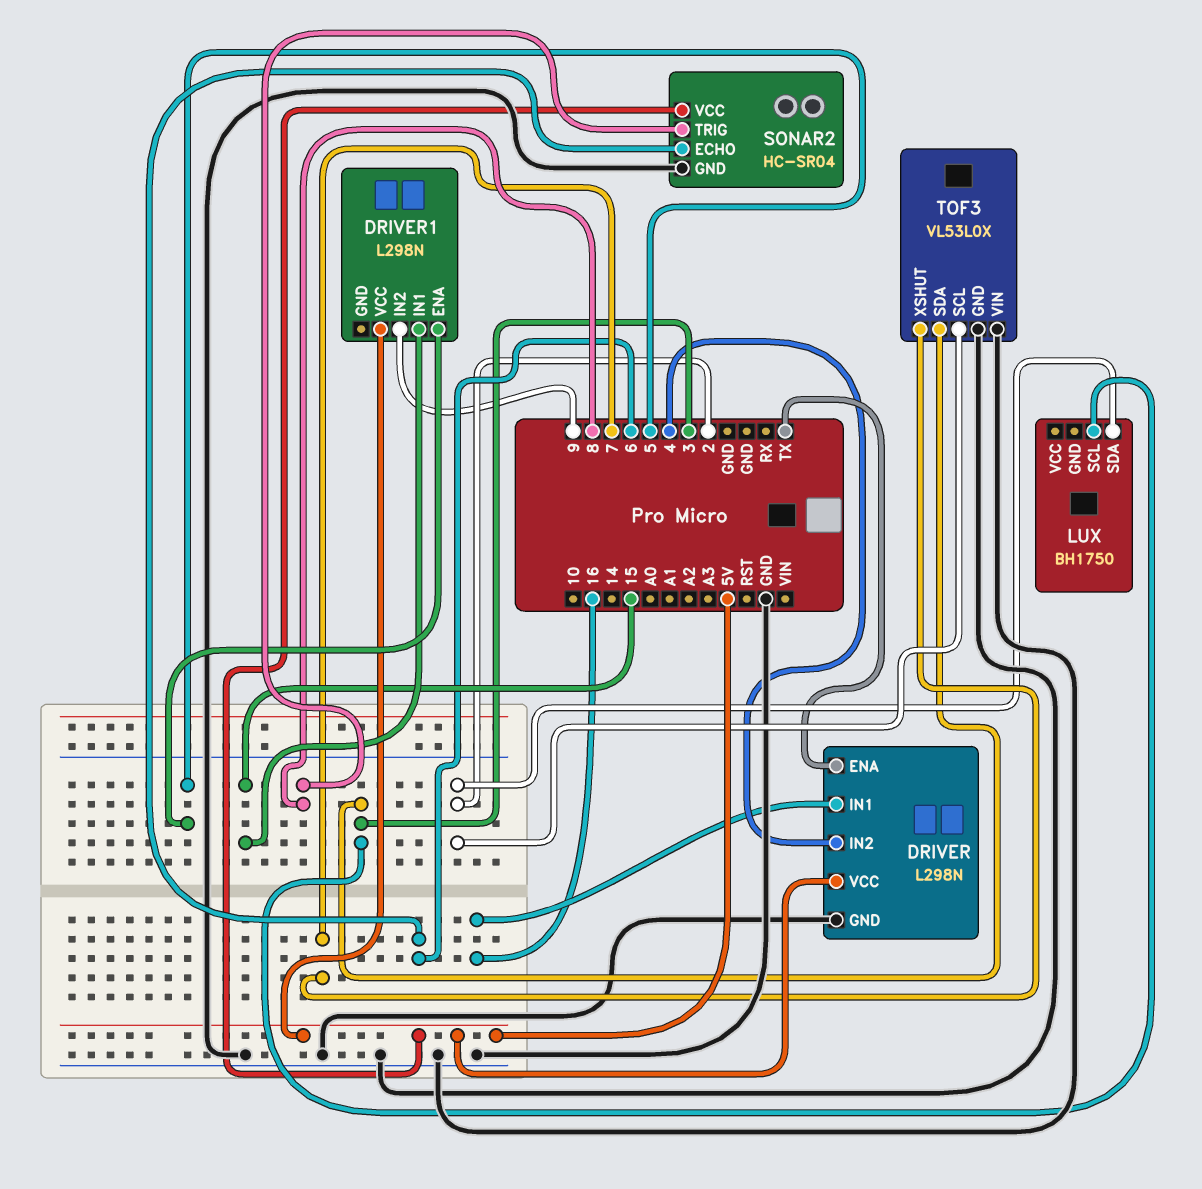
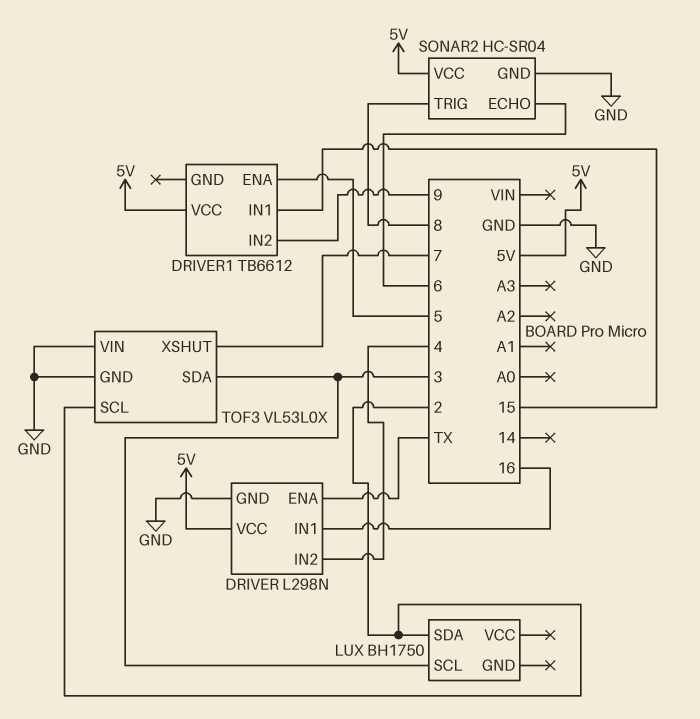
DRIVER1: L298N -> TB6612

